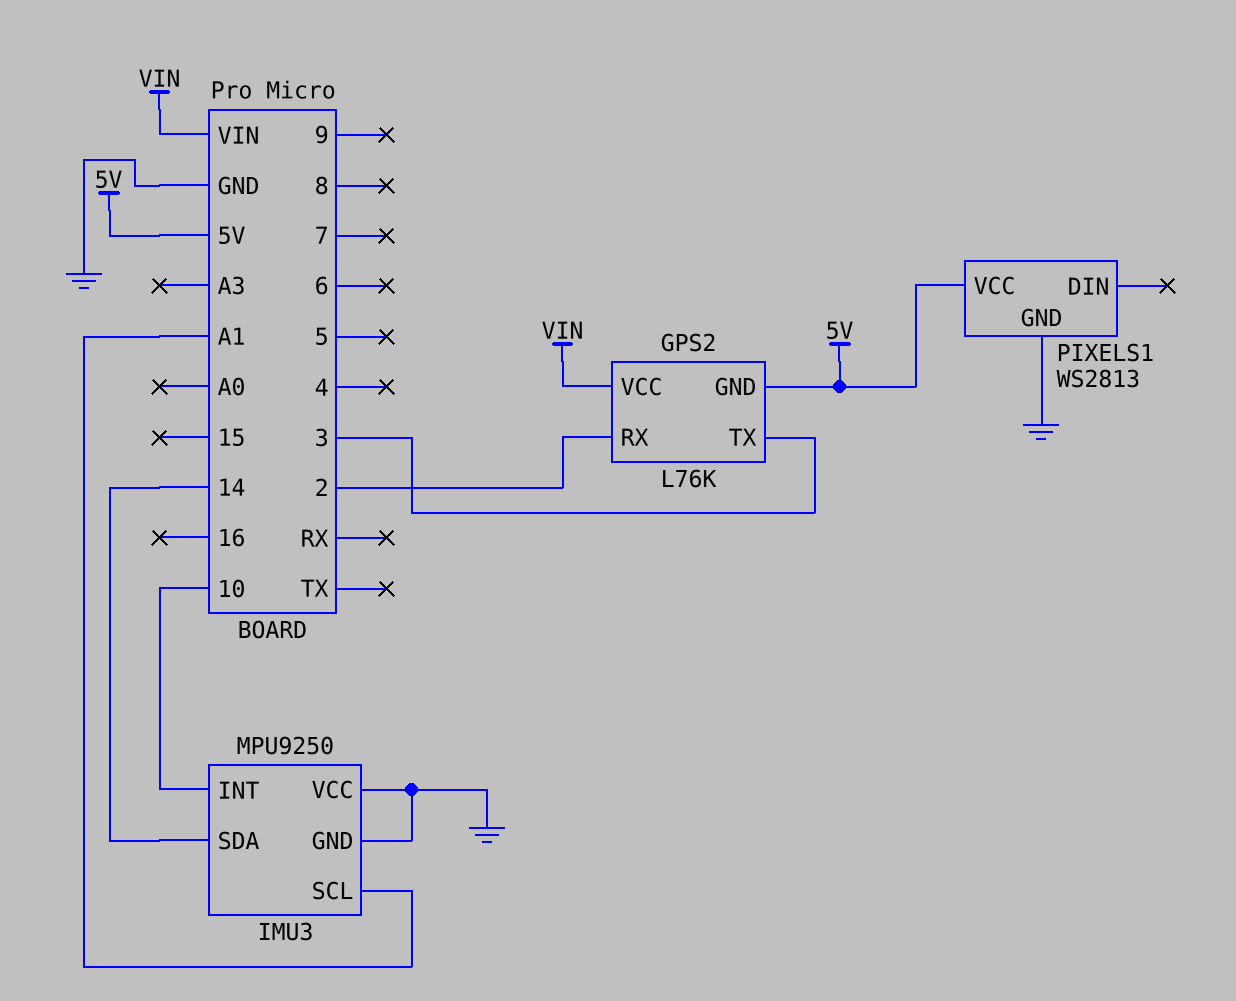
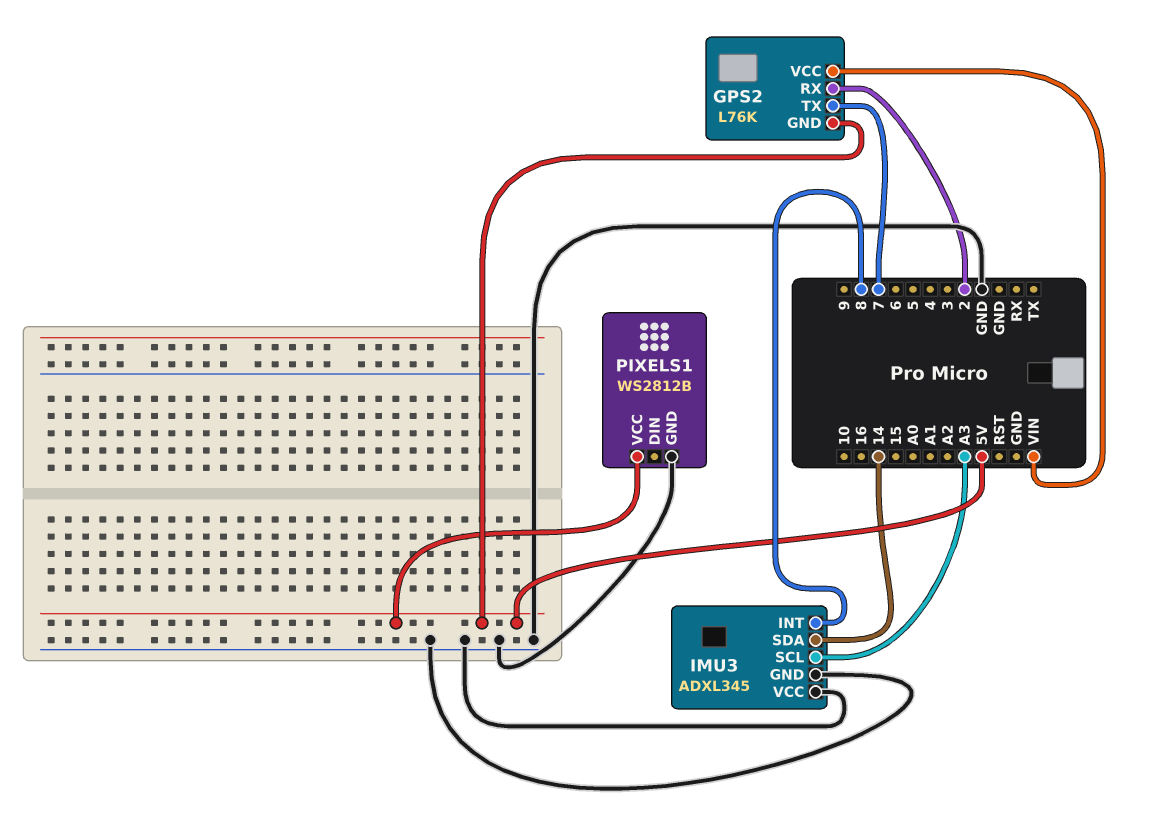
GPS2 pin TX: 3 -> 7
IMU3: MPU9250 -> ADXL345
IMU3 pin INT: 10 -> 8
IMU3 pin SCL: A1 -> A3
PIXELS1: WS2813 -> WS2812B

